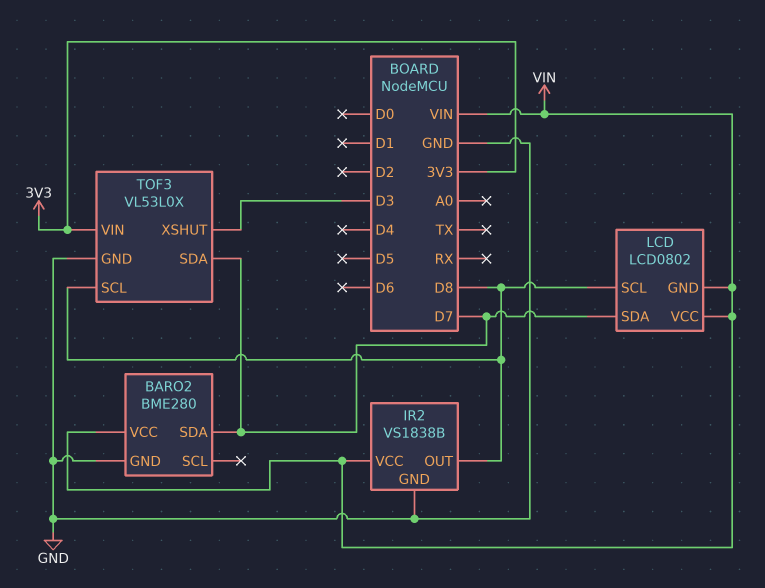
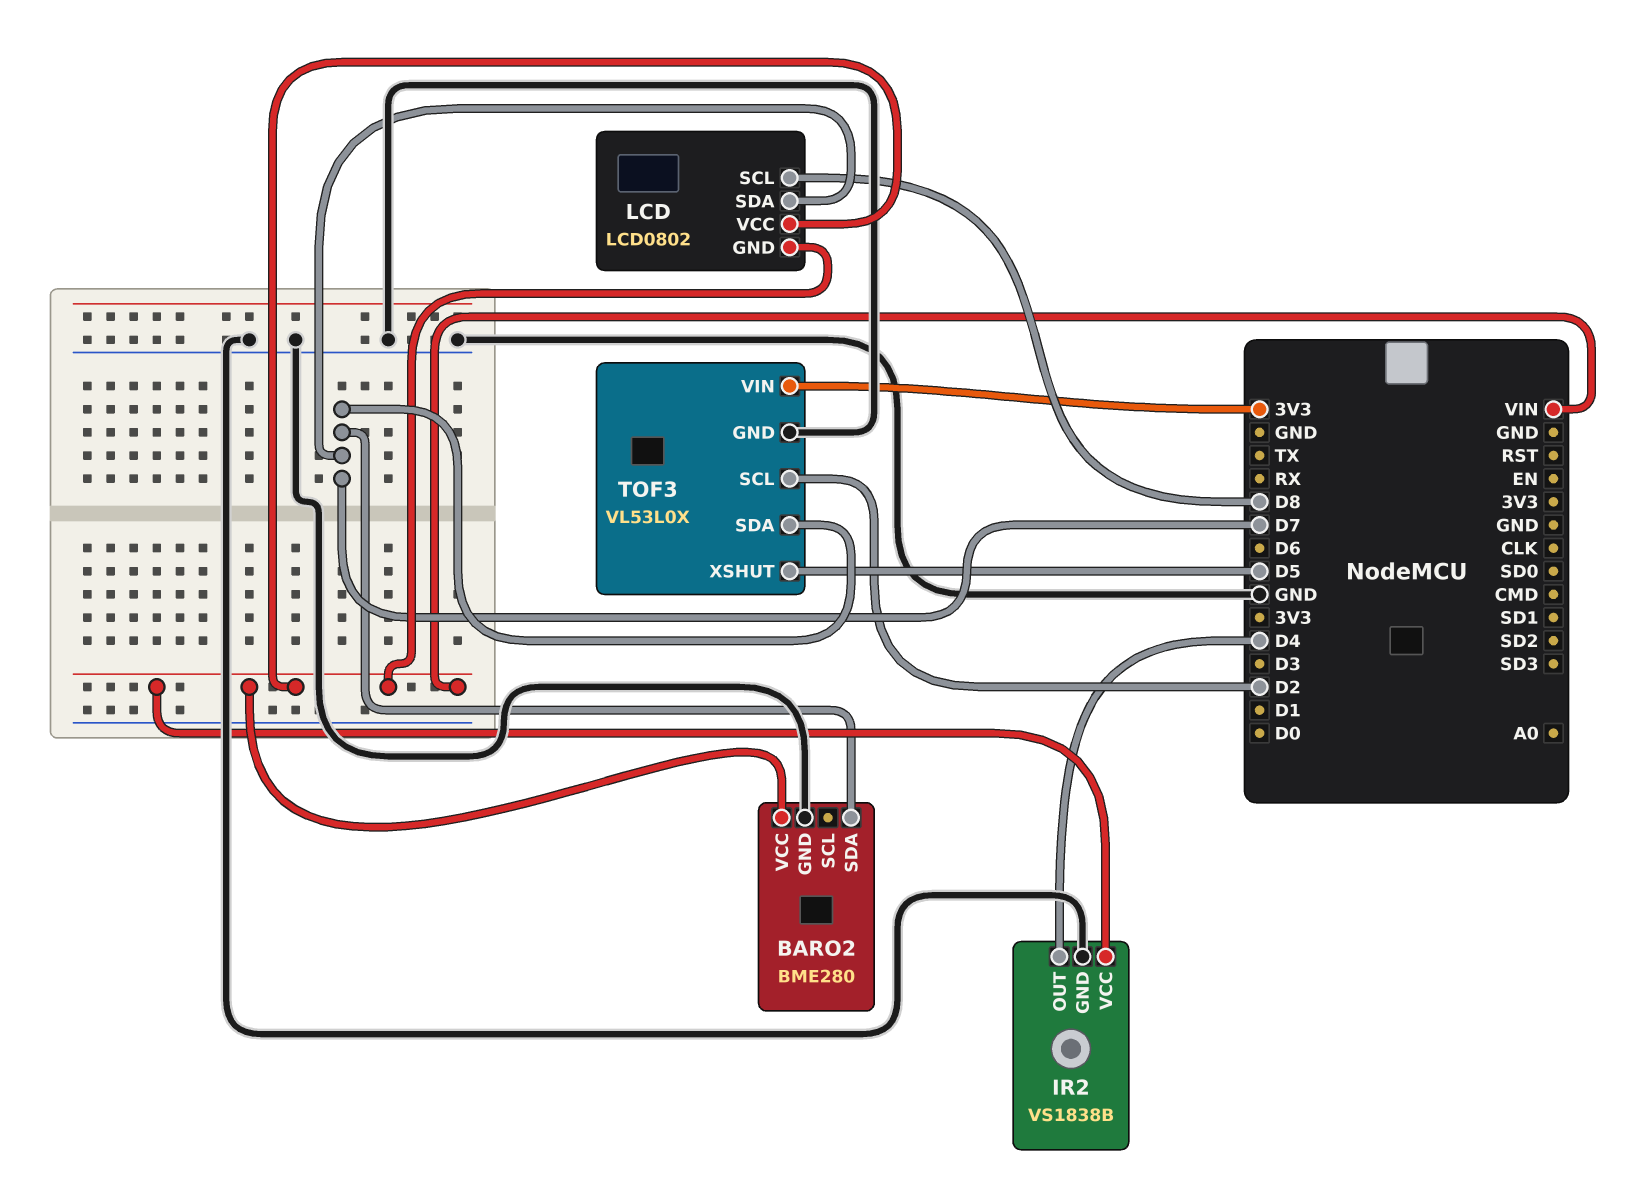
IR2 pin OUT: D8 -> D4
TOF3 pin SCL: D8 -> D2
TOF3 pin XSHUT: D3 -> D5

